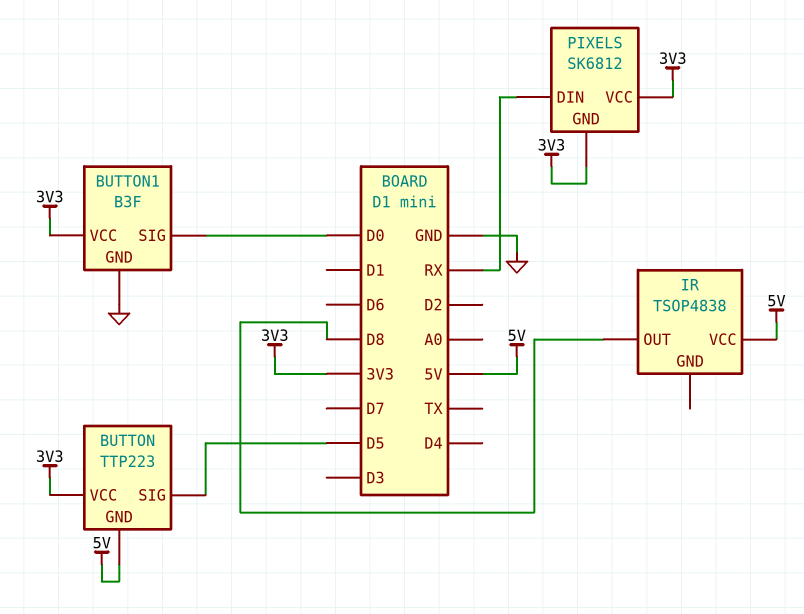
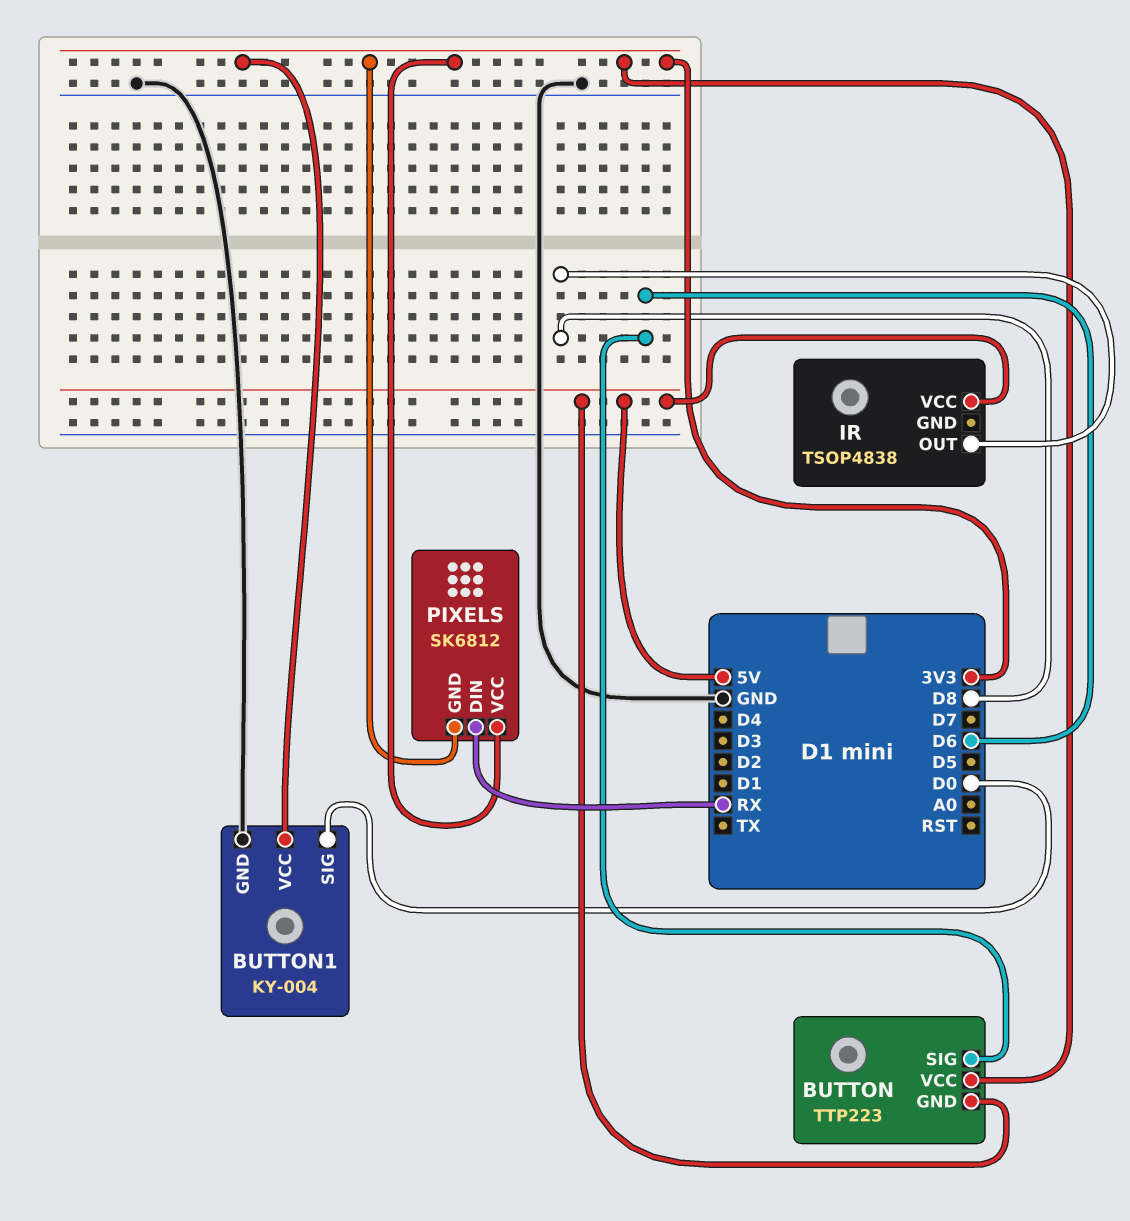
BUTTON pin SIG: D5 -> D6
BUTTON1: B3F -> KY-004

